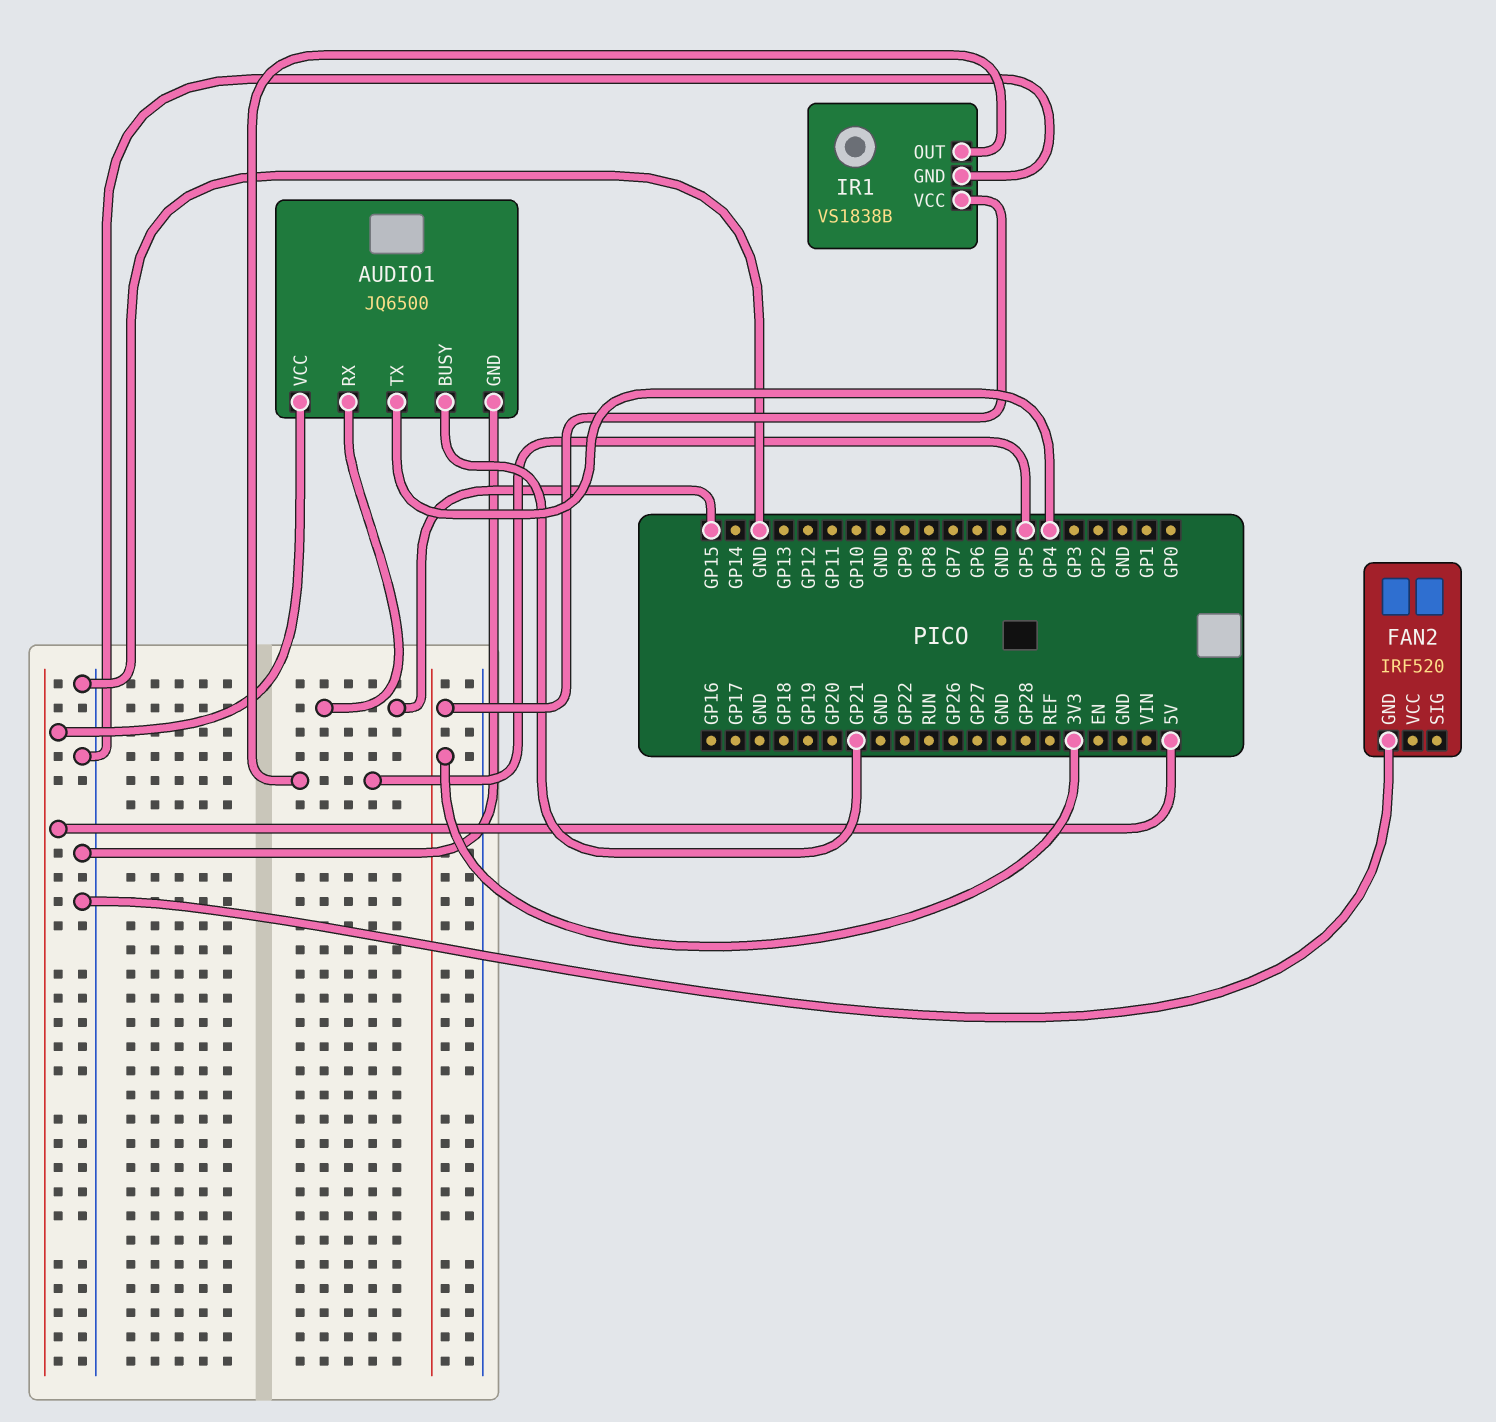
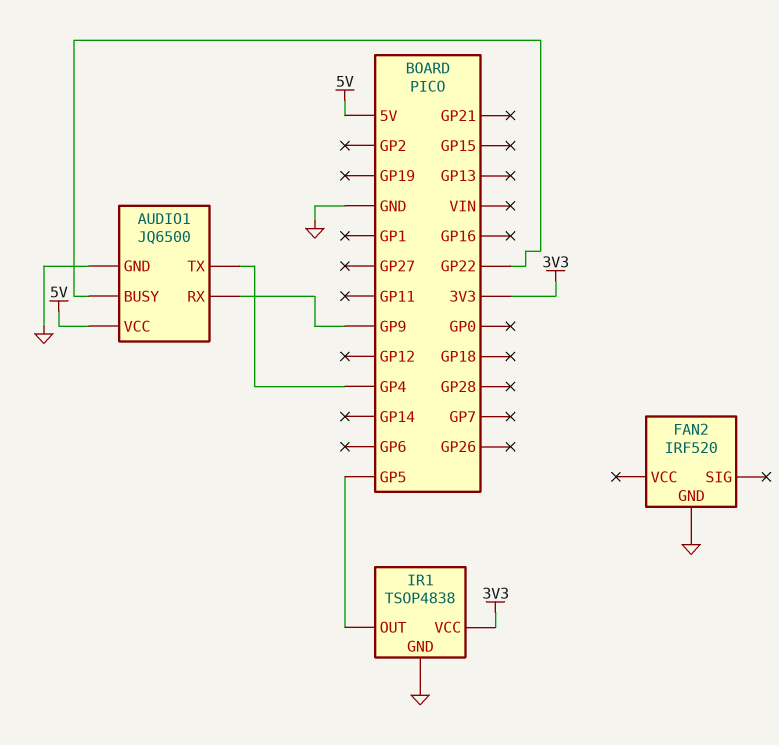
AUDIO1 pin BUSY: GP21 -> GP22
AUDIO1 pin RX: GP15 -> GP9
IR1: VS1838B -> TSOP4838

